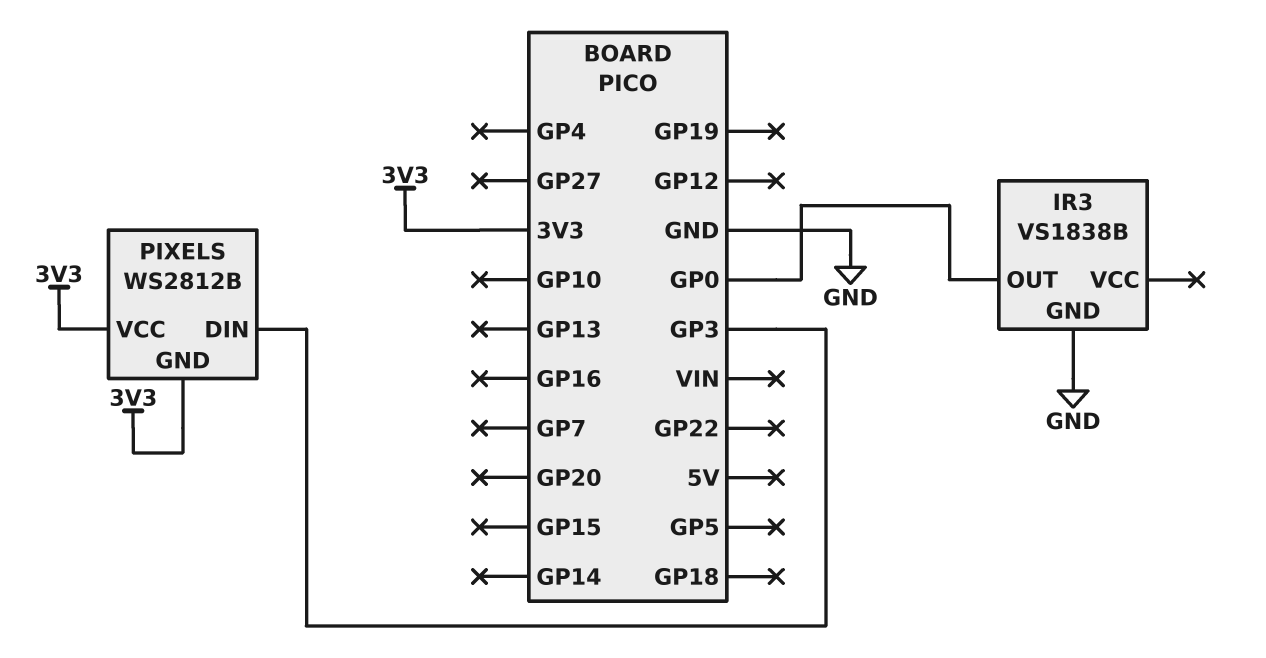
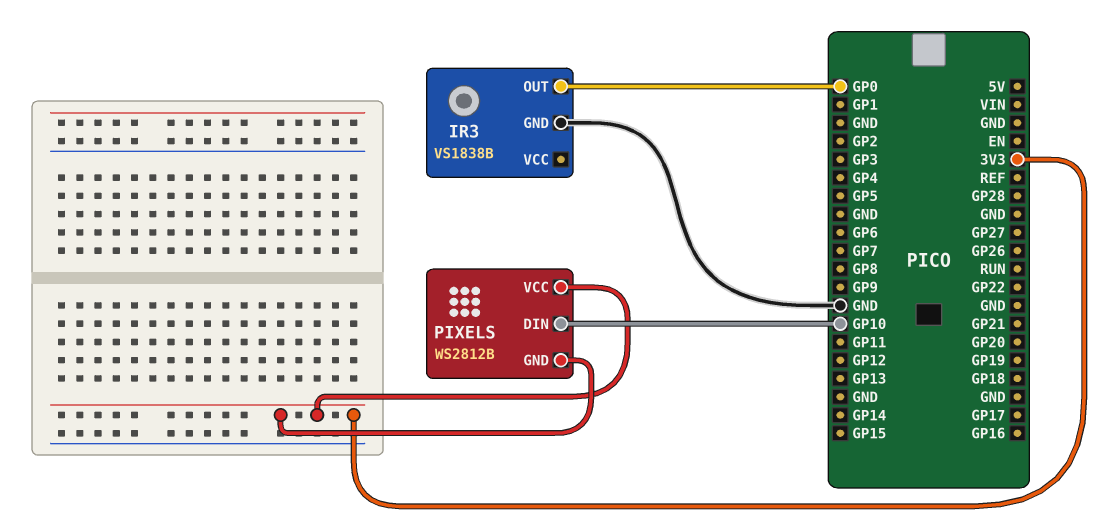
PIXELS pin DIN: GP3 -> GP10

